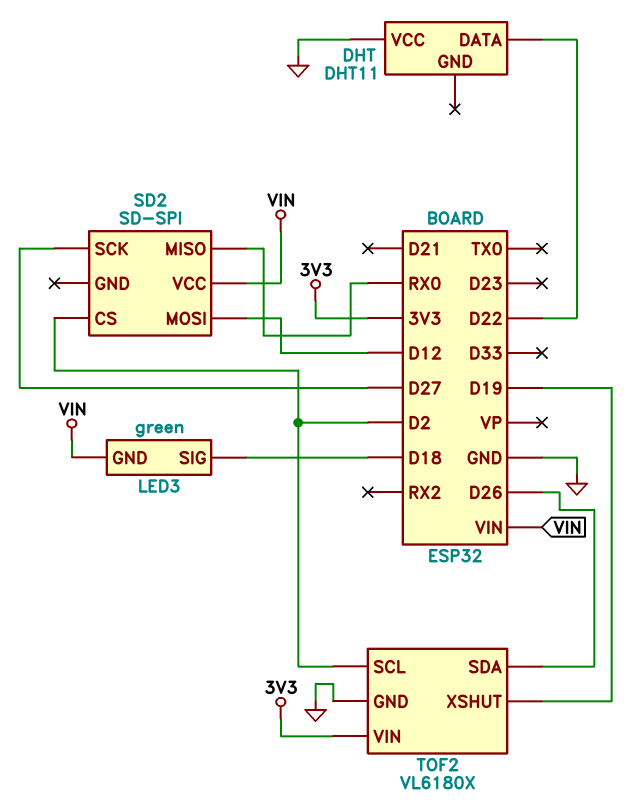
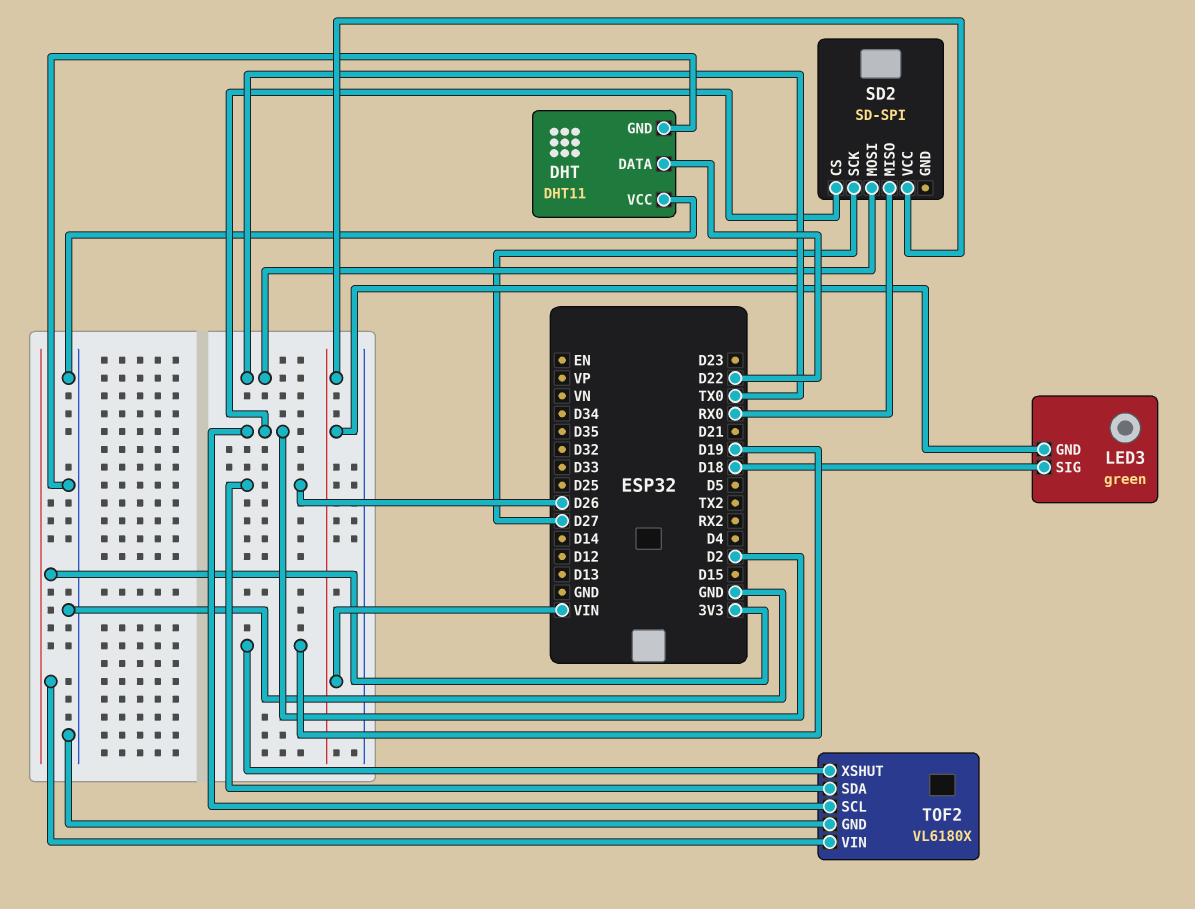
DHT pin GND: none -> GND
SD2 pin MOSI: D12 -> TX0

